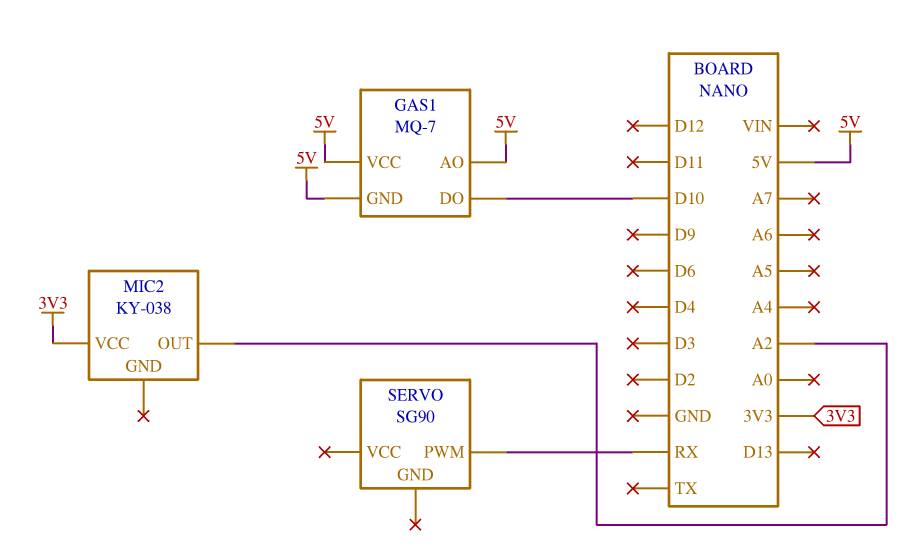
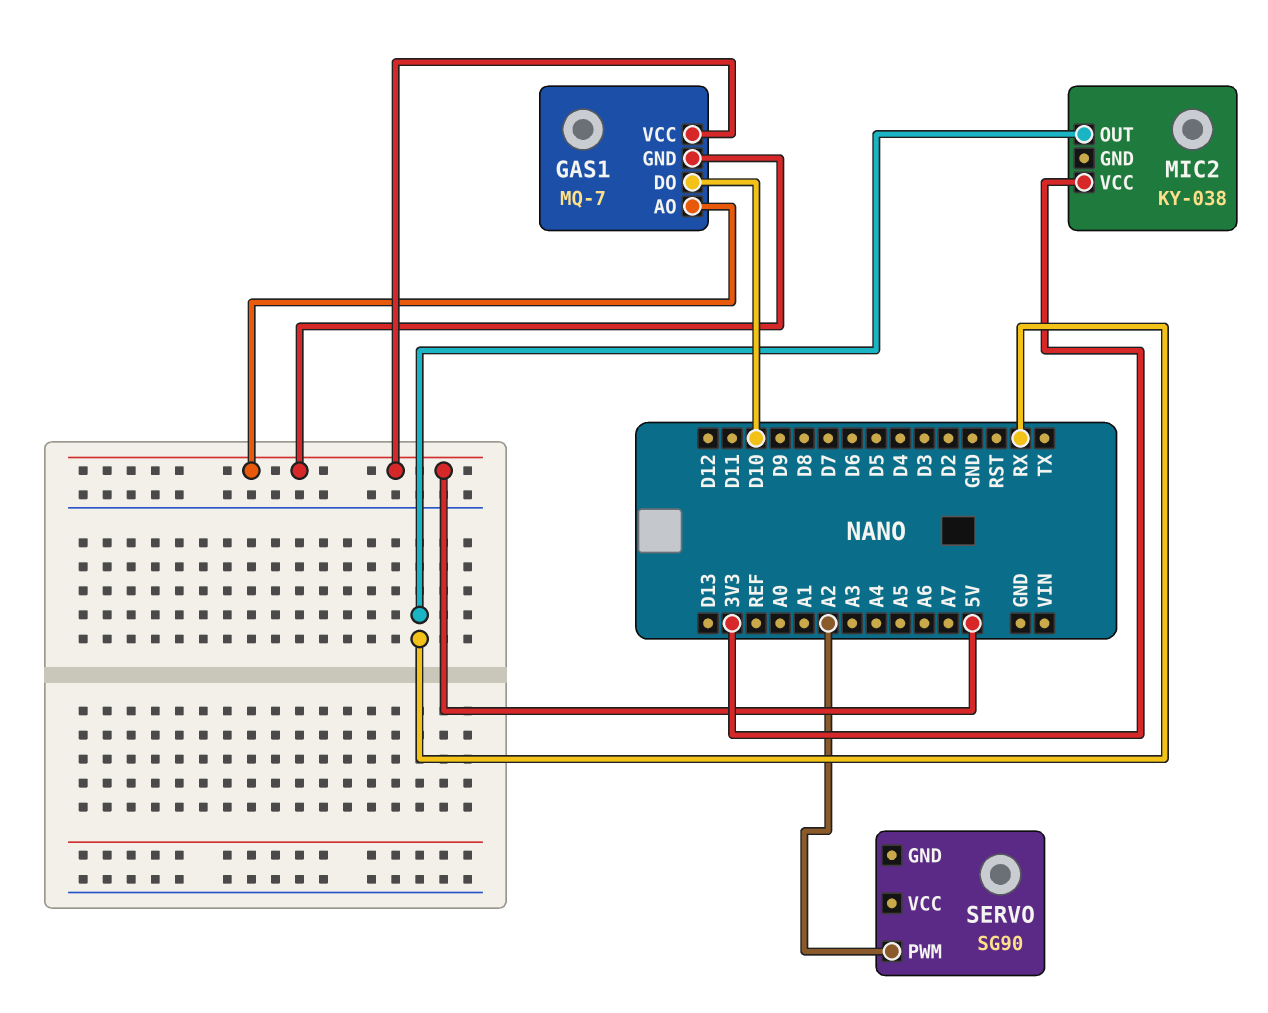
MIC2 pin OUT: A2 -> RX
SERVO pin PWM: RX -> A2

